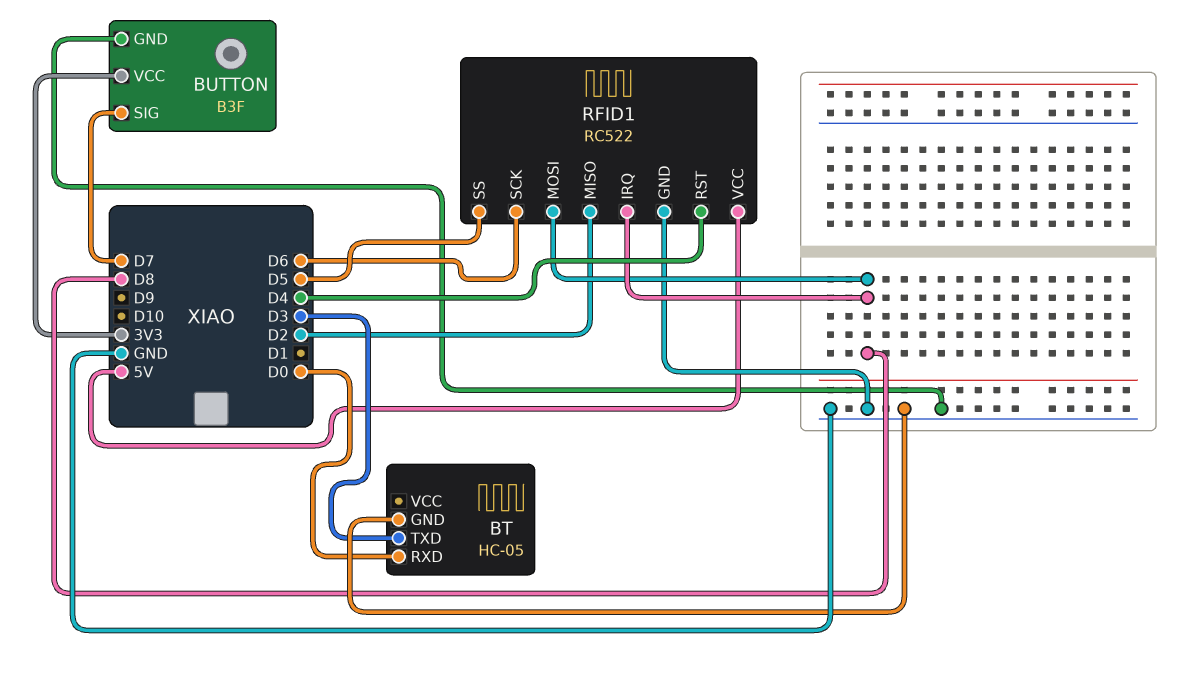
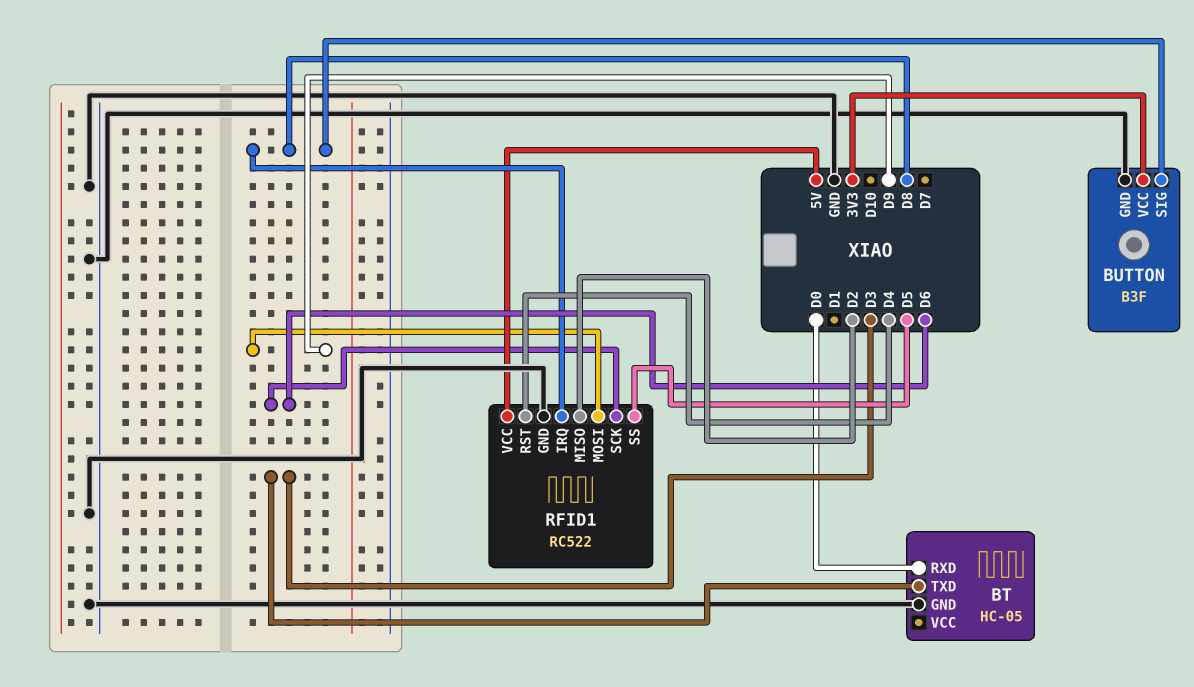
BUTTON pin SIG: D7 -> D8
RFID1 pin MOSI: D8 -> D9

